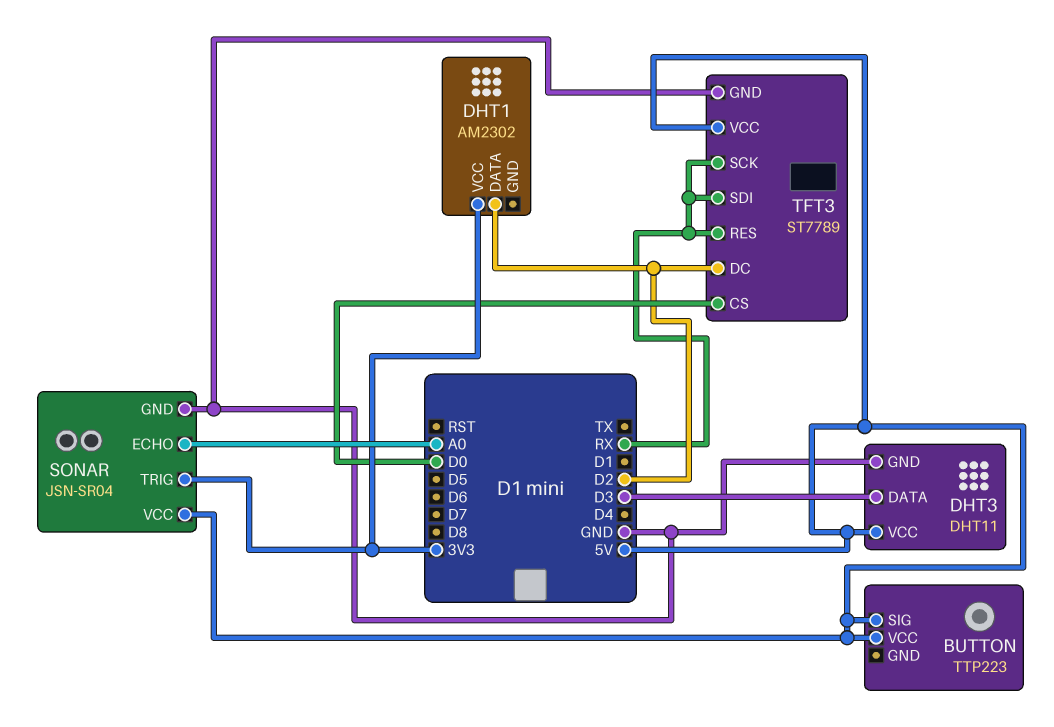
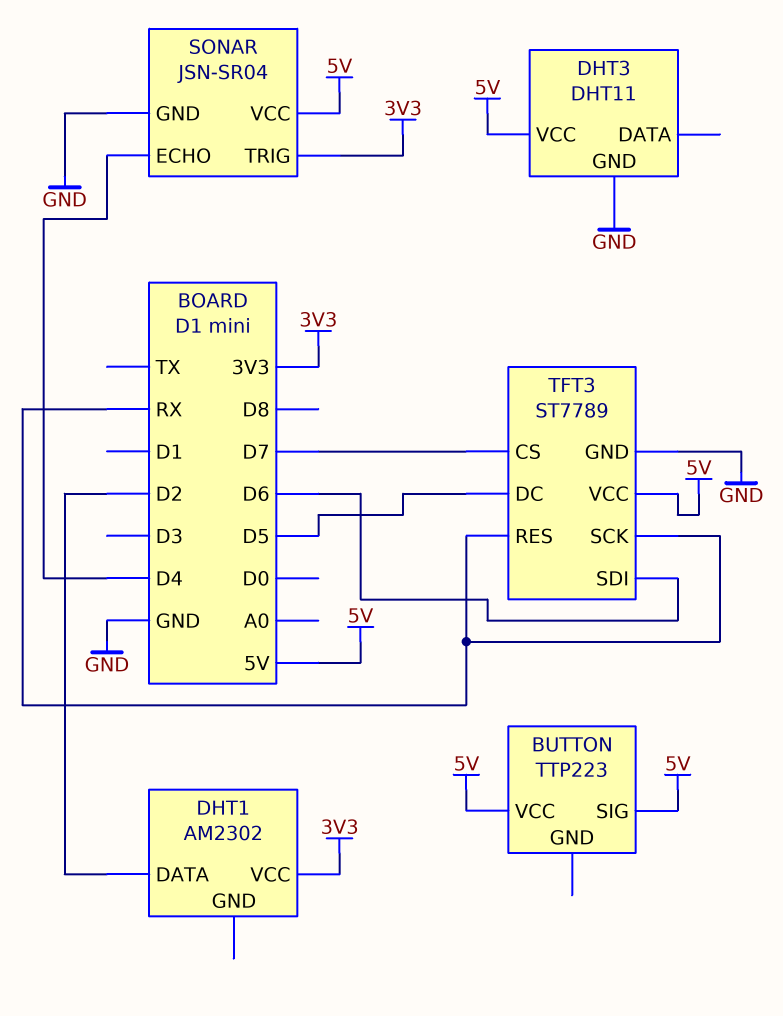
DHT3 pin DATA: D3 -> none
SONAR pin ECHO: A0 -> D4
TFT3 pin CS: D0 -> D7
TFT3 pin DC: D2 -> D5
TFT3 pin SDI: RX -> D6

